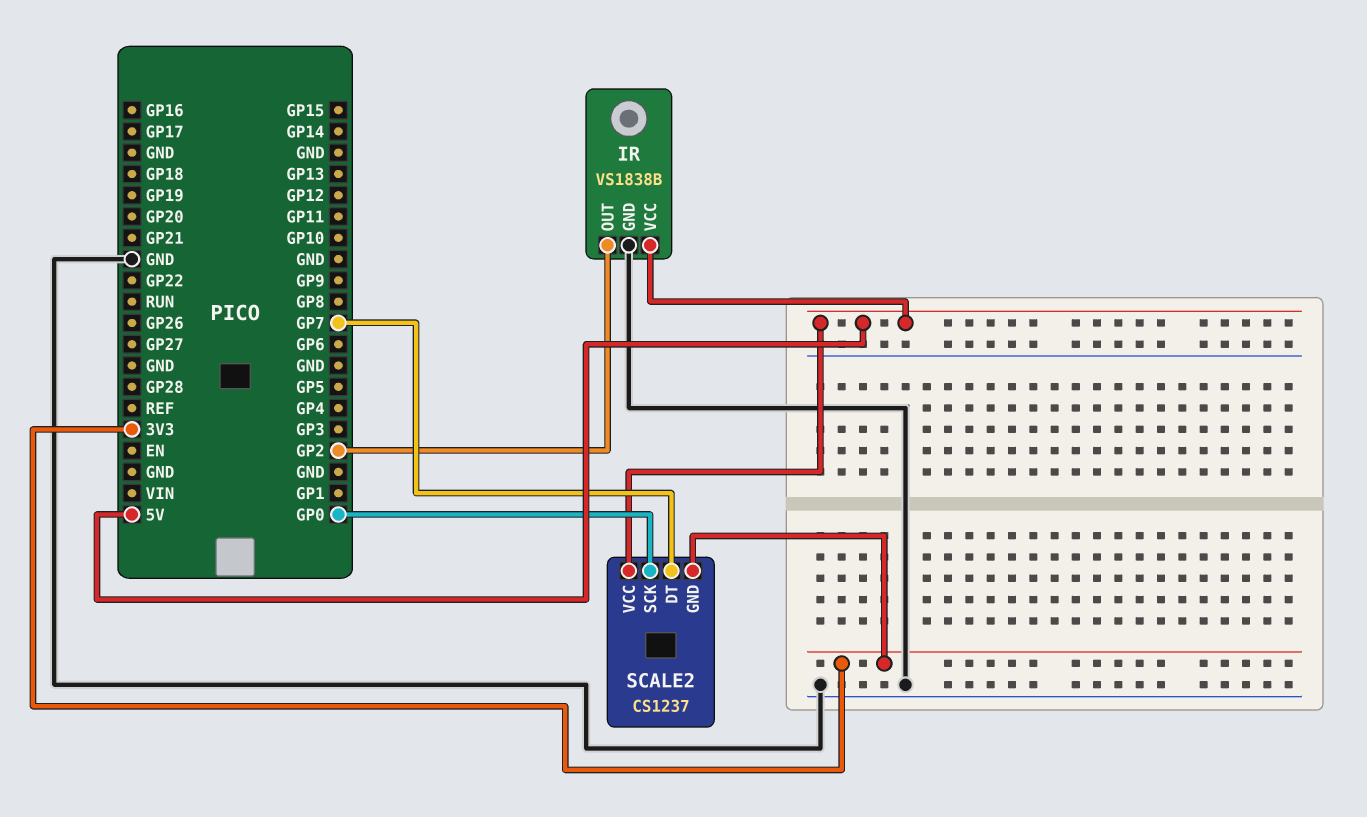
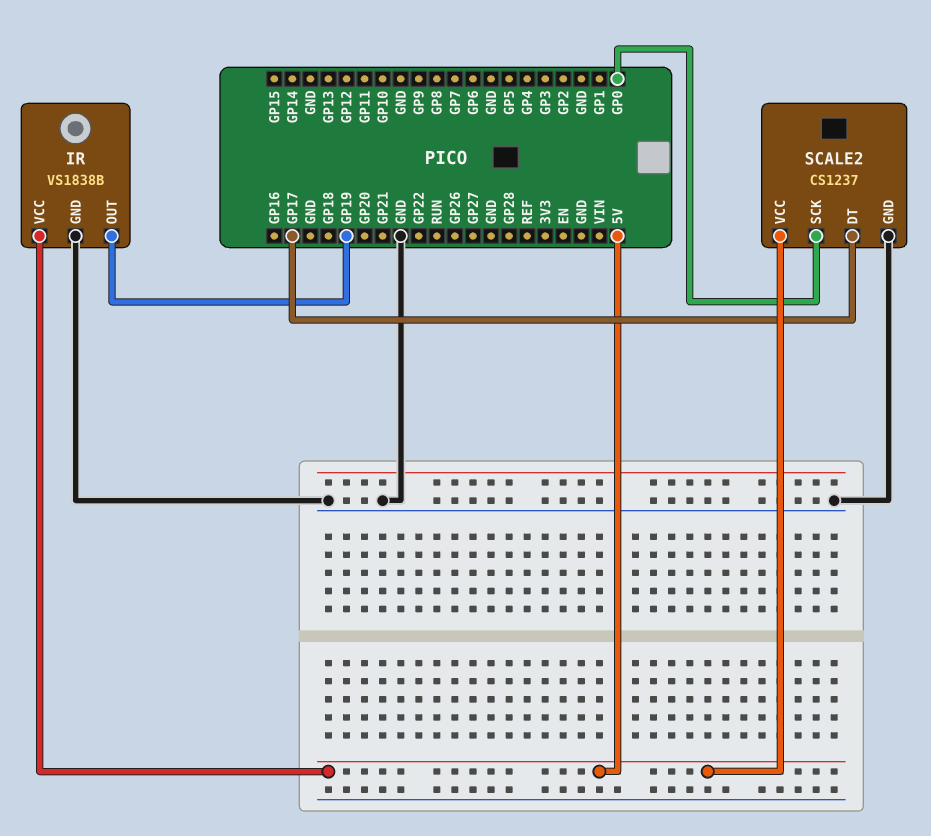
IR pin OUT: GP2 -> GP19
SCALE2 pin DT: GP7 -> GP17
SCALE2 pin GND: 3V3 -> GND

